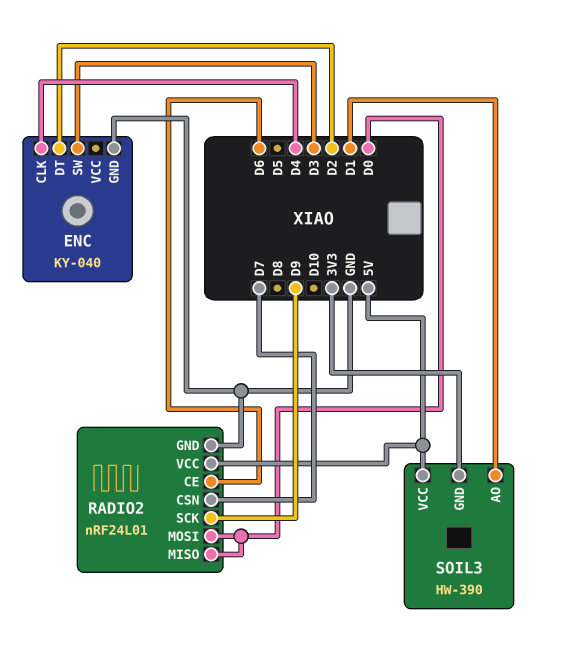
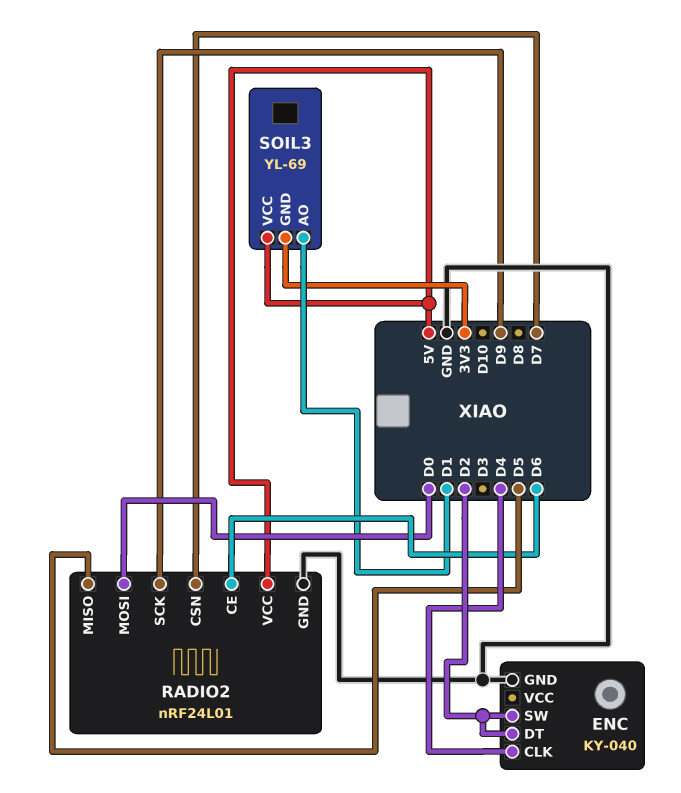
ENC pin SW: D3 -> D2
RADIO2 pin MISO: D0 -> D5
SOIL3: HW-390 -> YL-69

